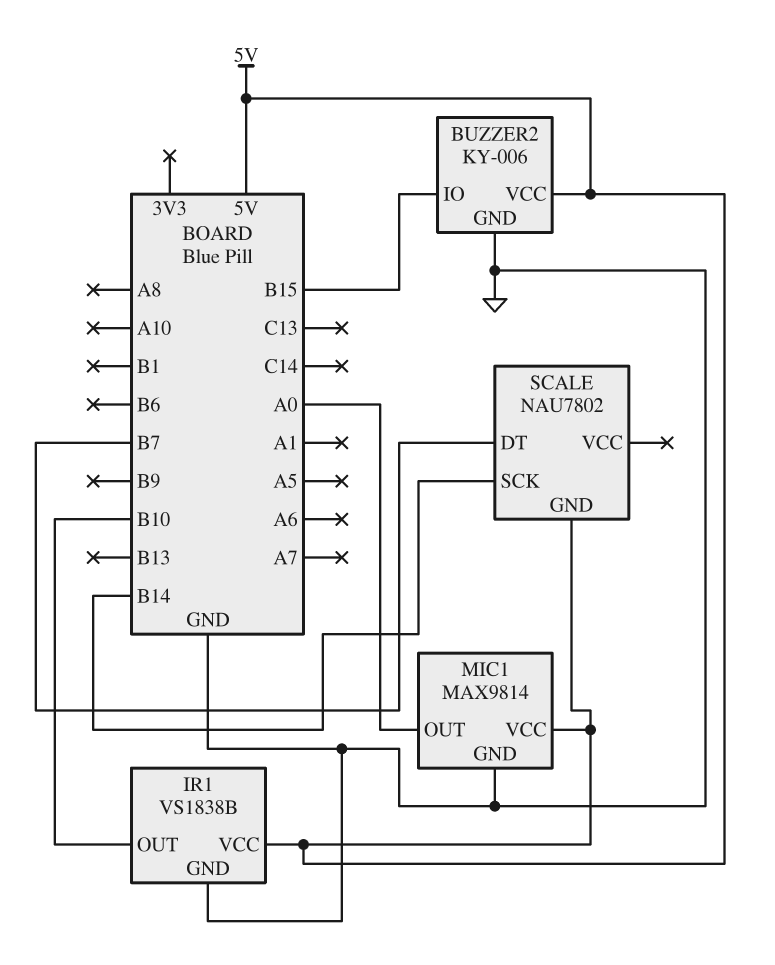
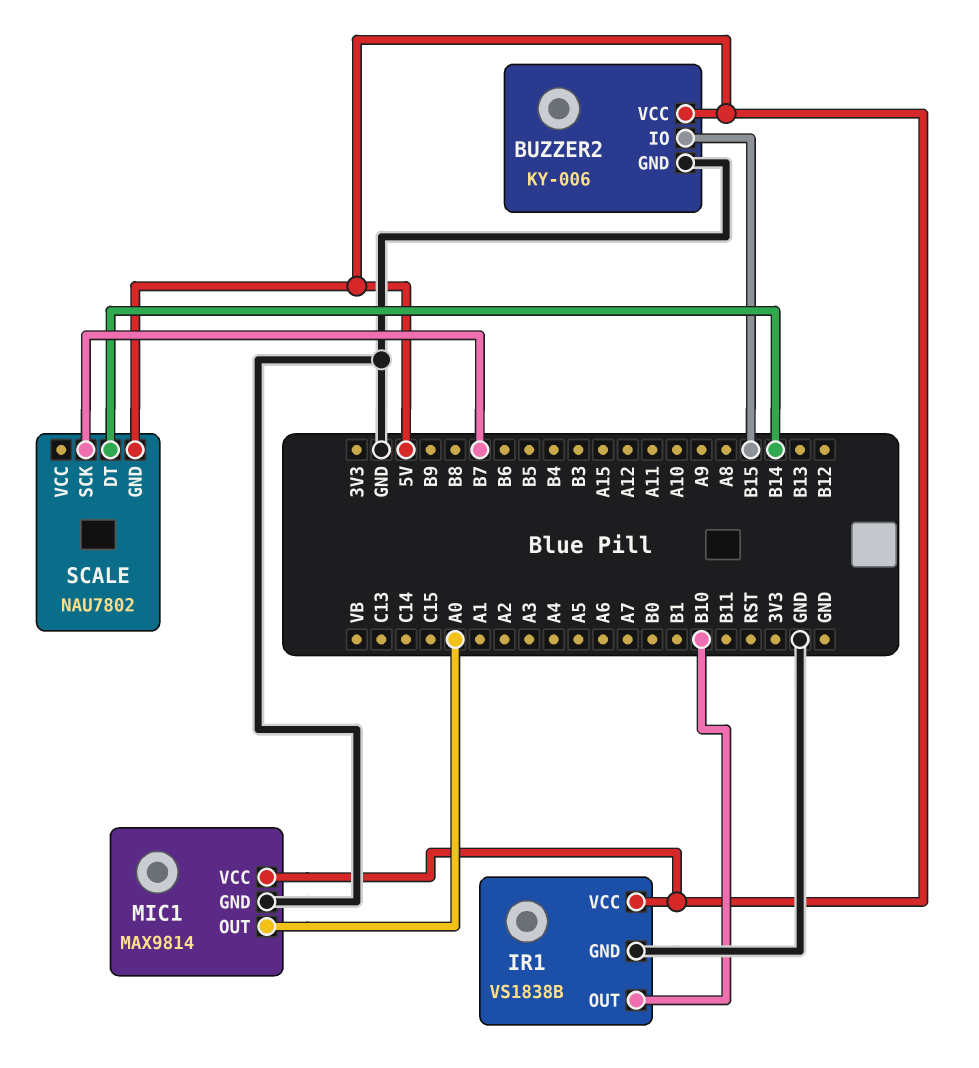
SCALE pin DT: B7 -> B14
SCALE pin SCK: B14 -> B7

